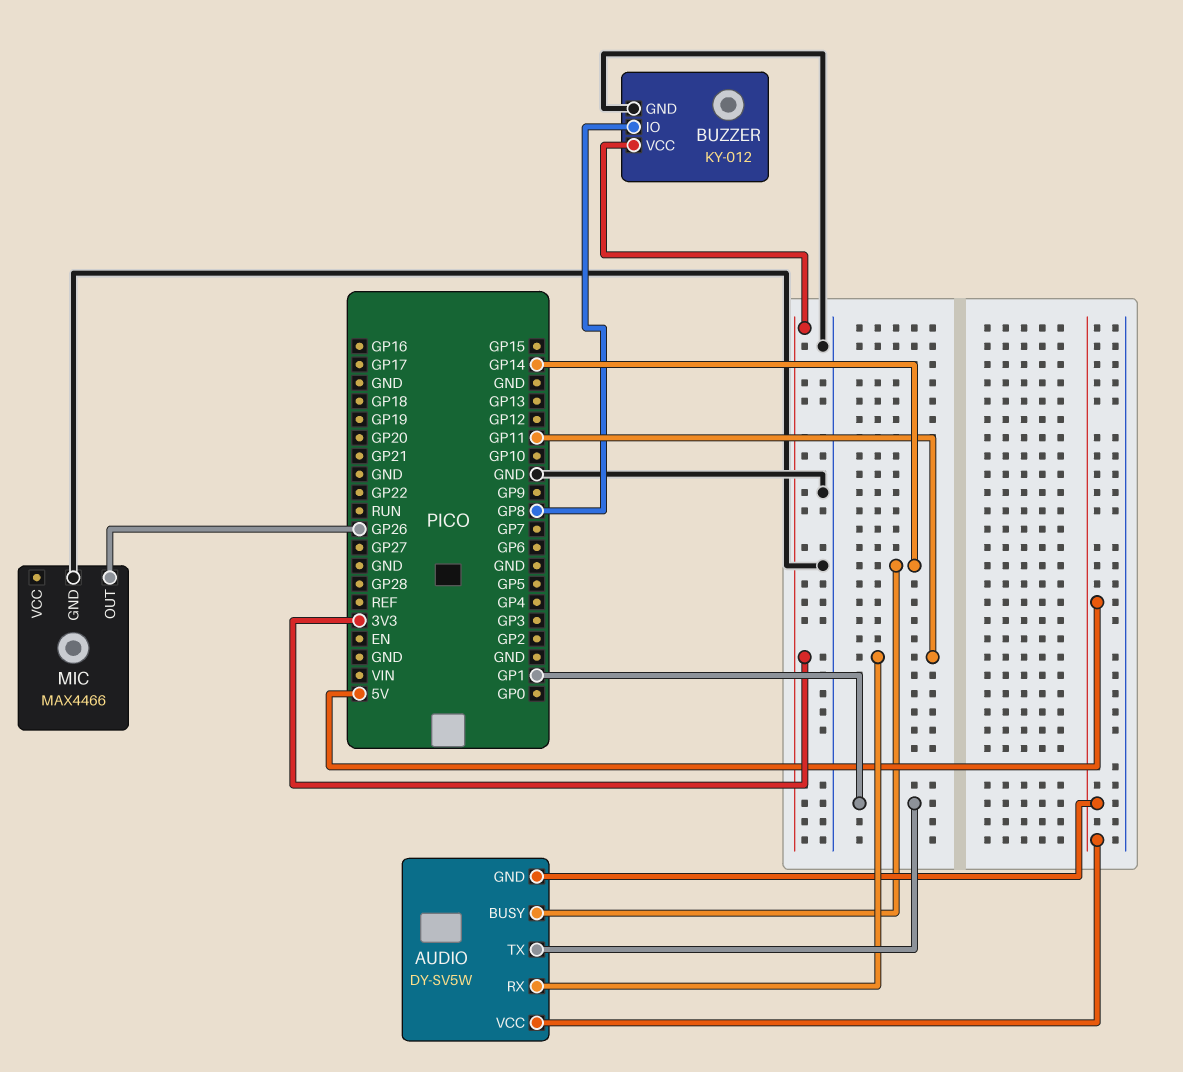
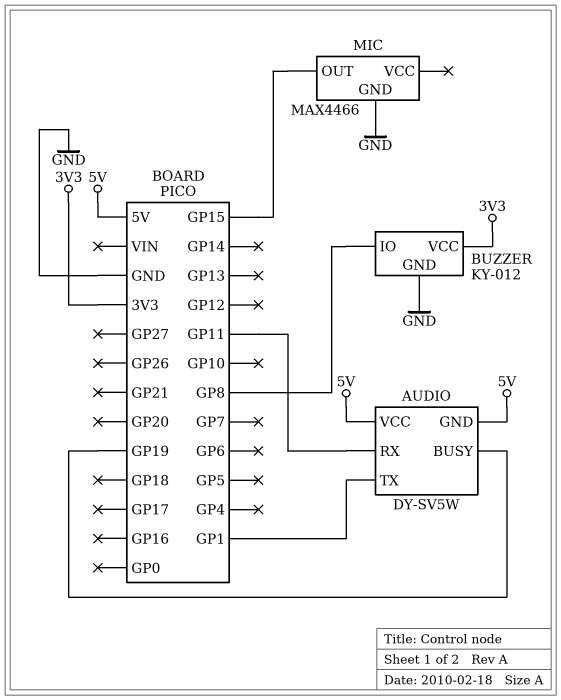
AUDIO pin BUSY: GP14 -> GP19
MIC pin OUT: GP26 -> GP15

